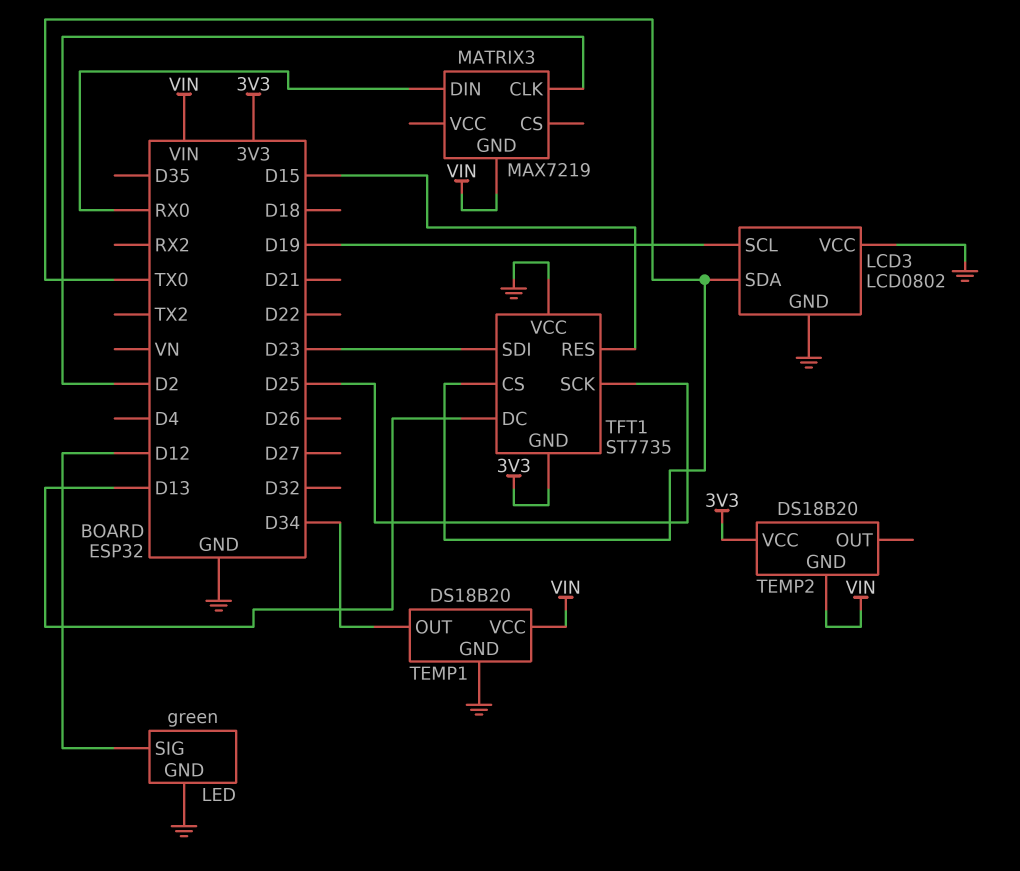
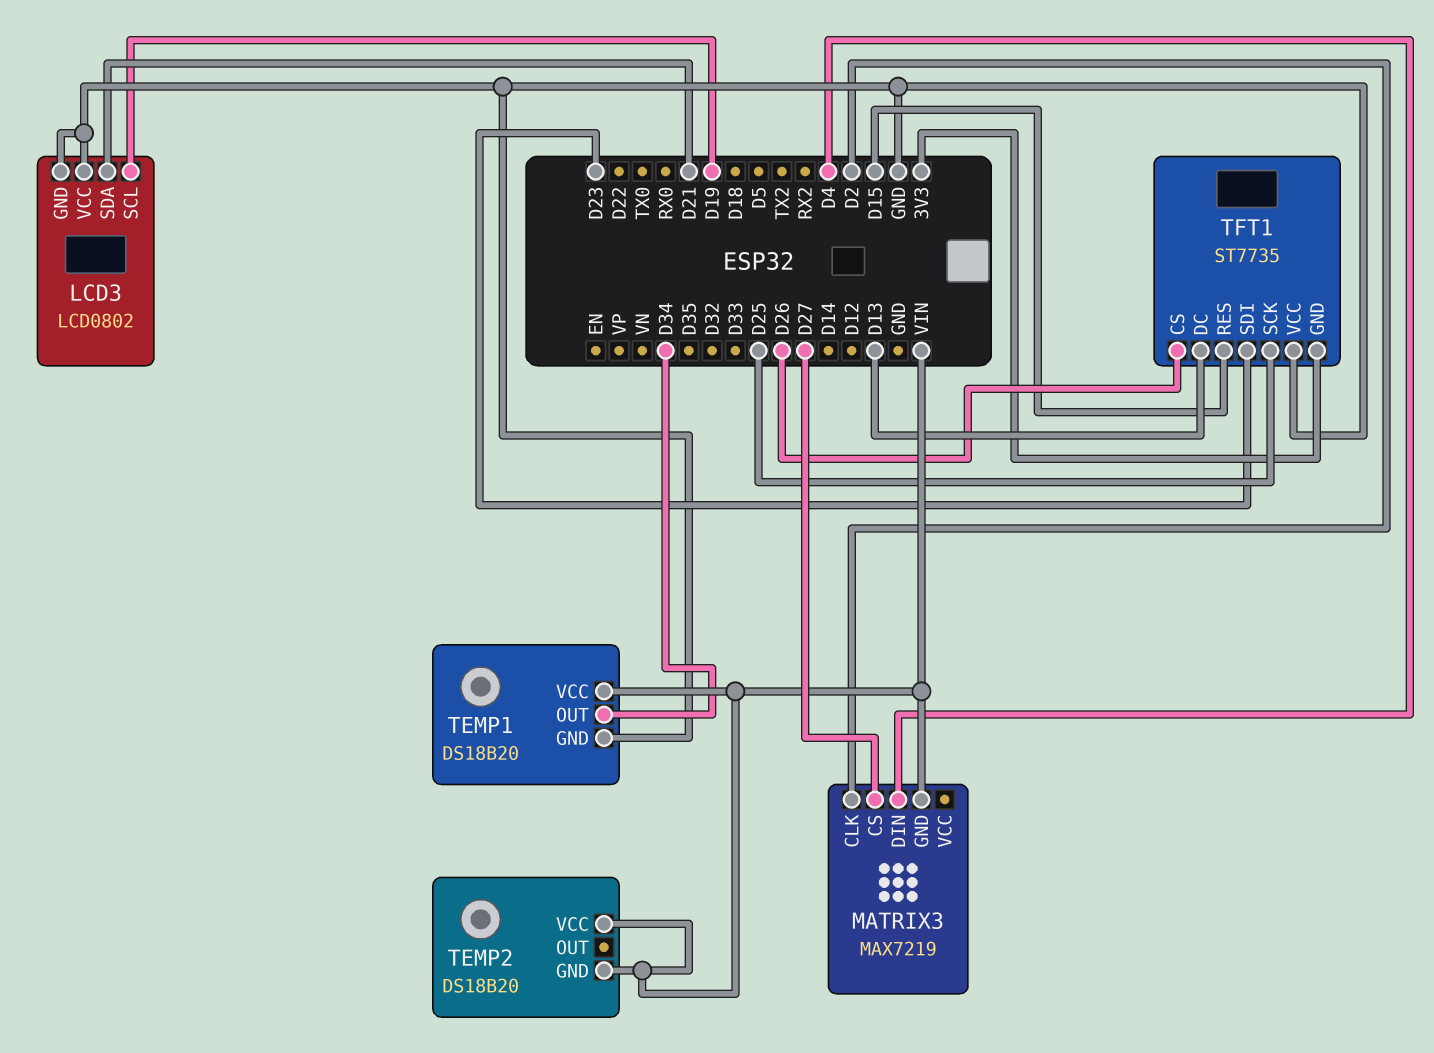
LCD3 pin SDA: TX0 -> D21
LED: green -> none
LED pin GND: GND -> none
LED pin SIG: D12 -> none
MATRIX3 pin CS: none -> D27
MATRIX3 pin DIN: RX0 -> D4
TEMP2 pin VCC: 3V3 -> VIN
TFT1 pin CS: TX0 -> D26

